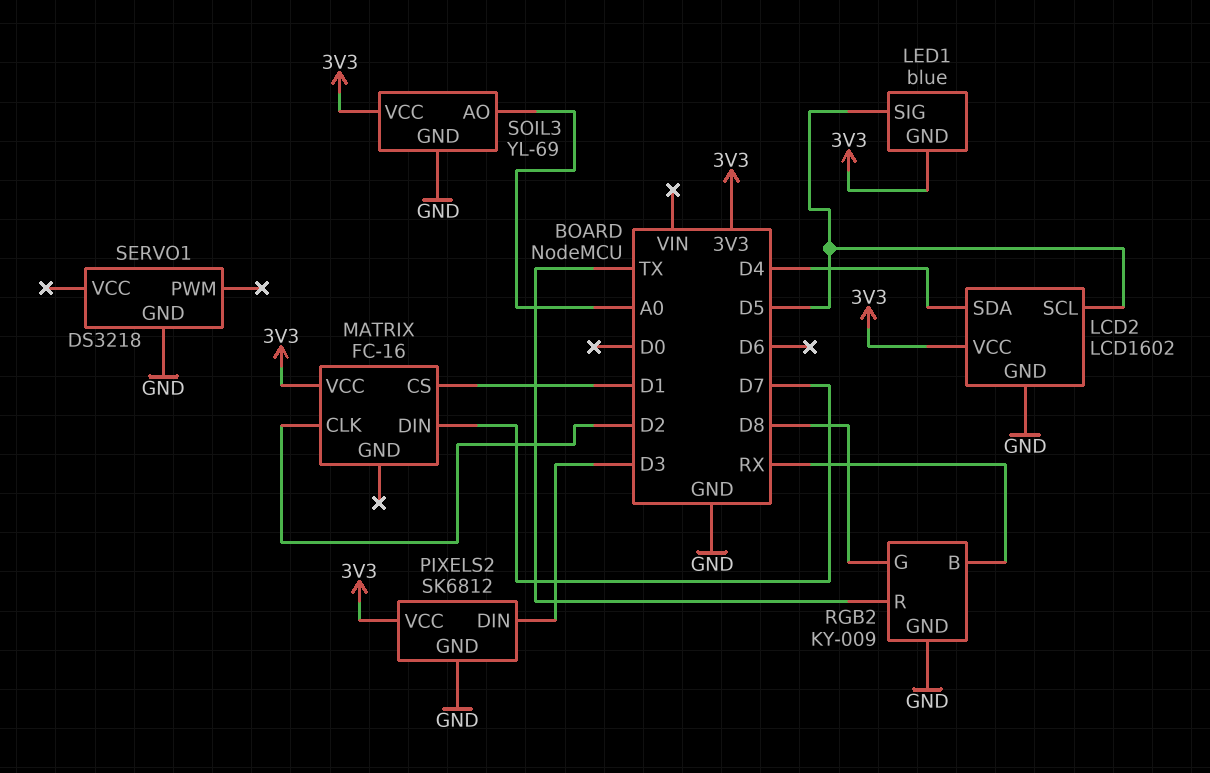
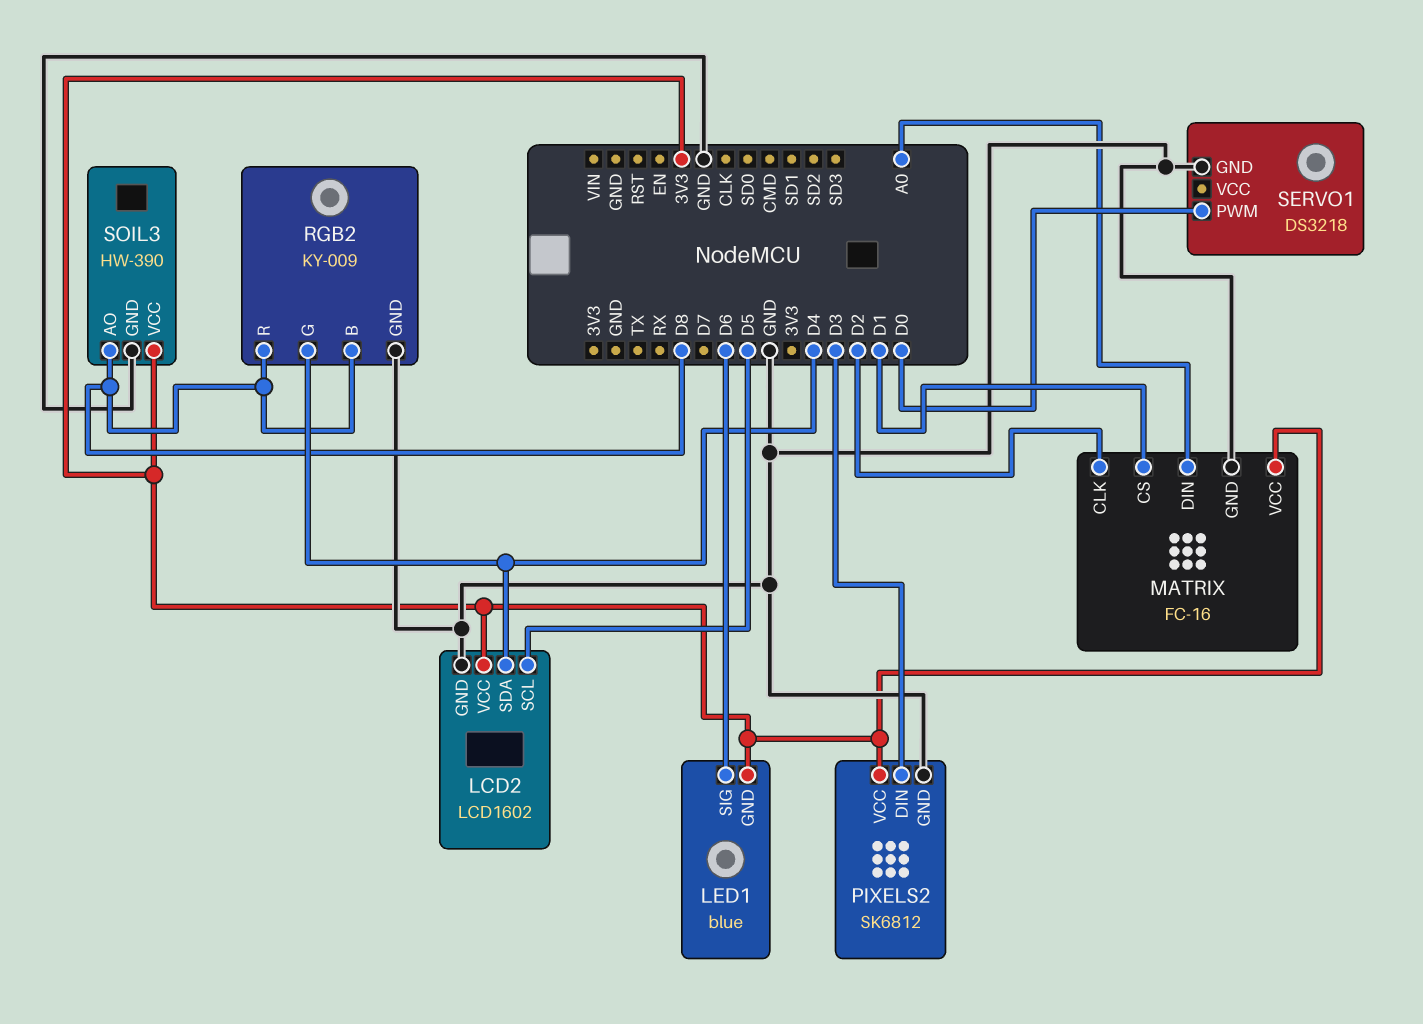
LED1 pin SIG: D5 -> D6
MATRIX pin DIN: D7 -> A0
MATRIX pin GND: none -> GND
RGB2 pin B: RX -> D8
RGB2 pin G: D8 -> D4
RGB2 pin R: TX -> D8
SERVO1 pin PWM: none -> D0
SOIL3: YL-69 -> HW-390
SOIL3 pin AO: A0 -> D8

